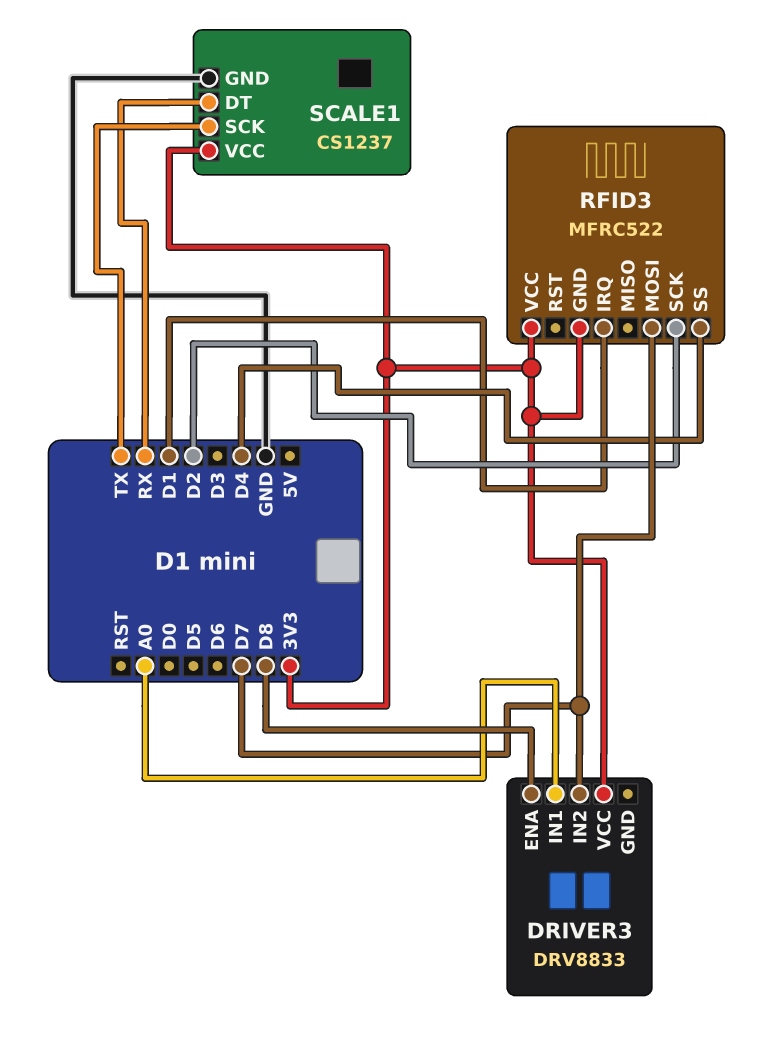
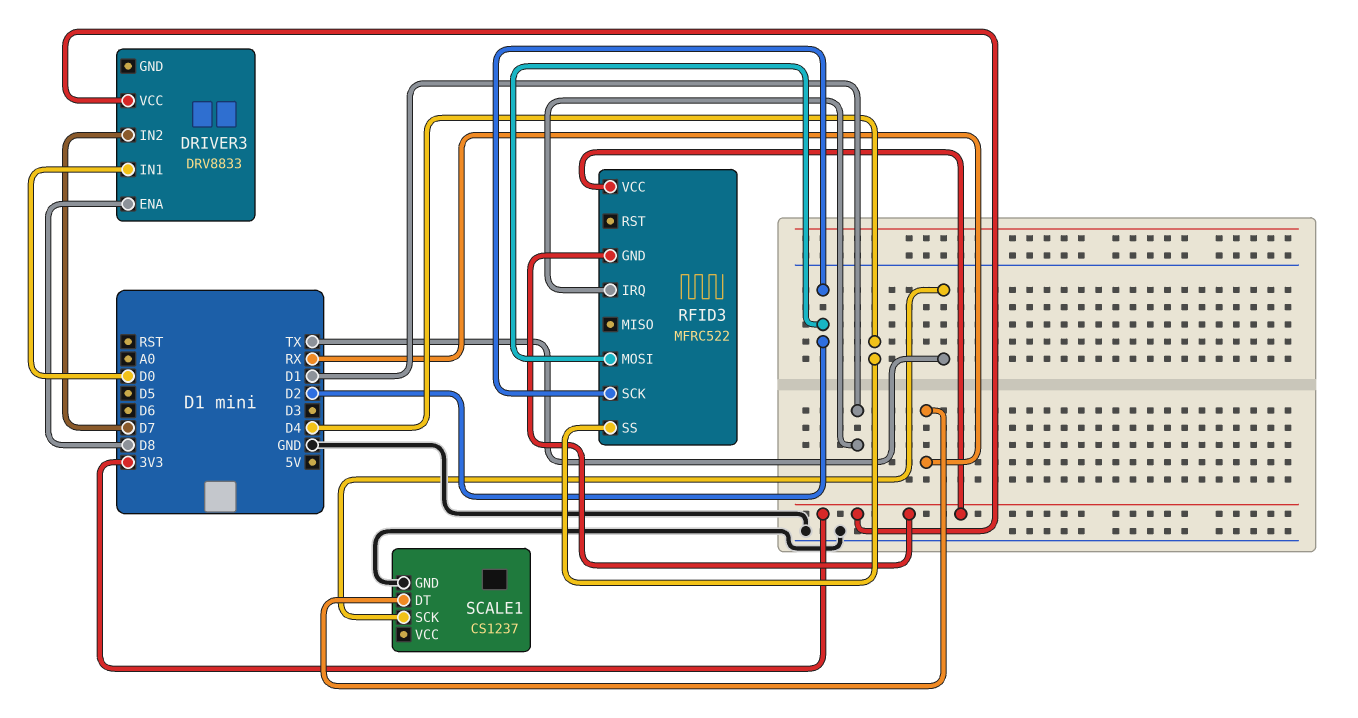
DRIVER3 pin IN1: A0 -> D0
RFID3 pin MOSI: D7 -> D2
SCALE1 pin VCC: 3V3 -> none

